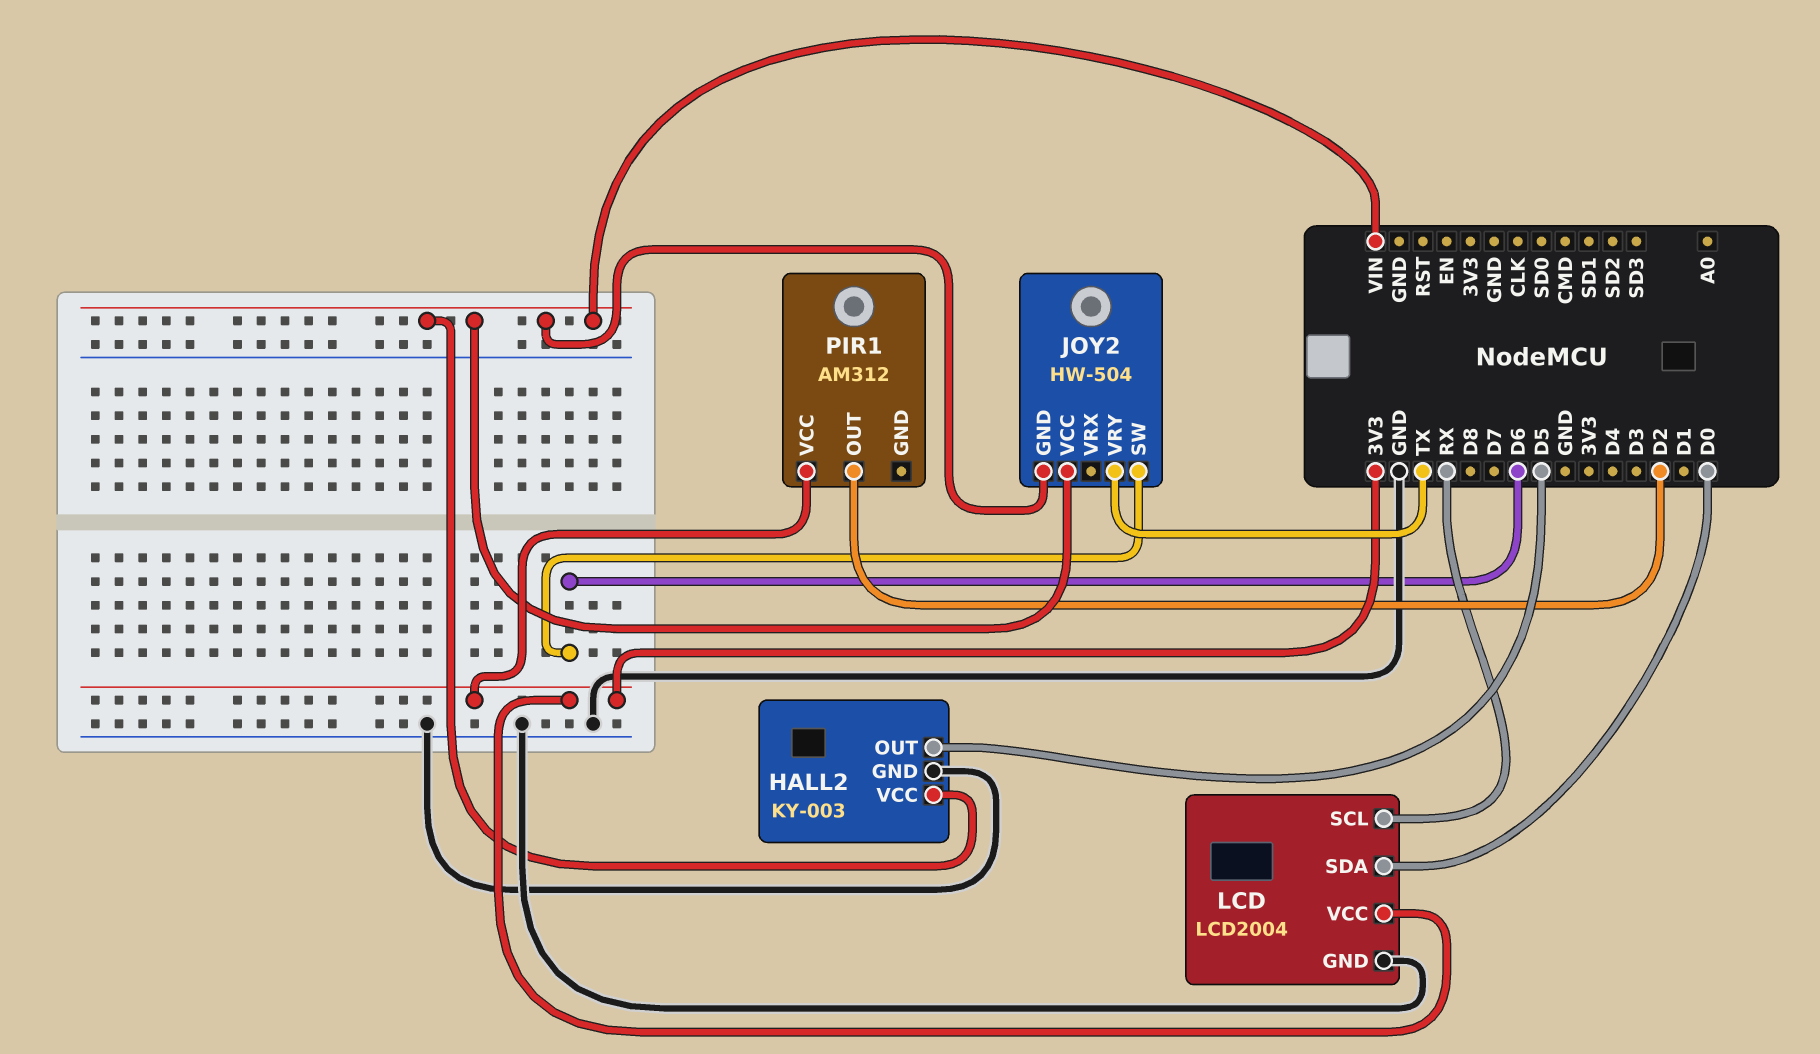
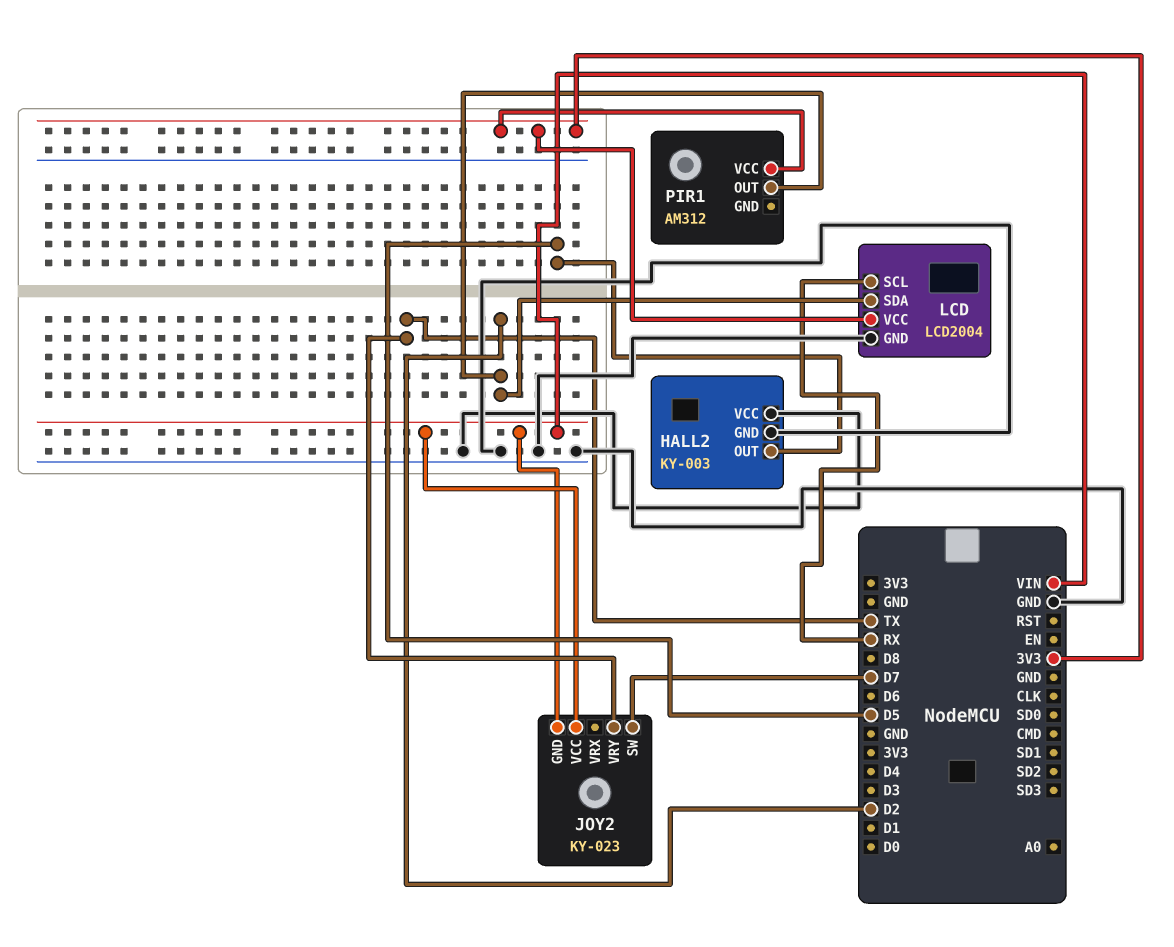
HALL2 pin VCC: VIN -> GND
JOY2: HW-504 -> KY-023
JOY2 pin SW: D6 -> D7
LCD pin SDA: D0 -> D2

